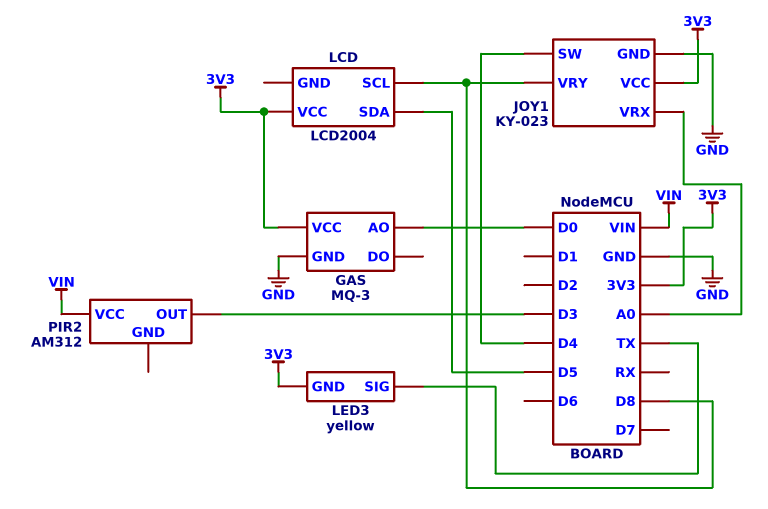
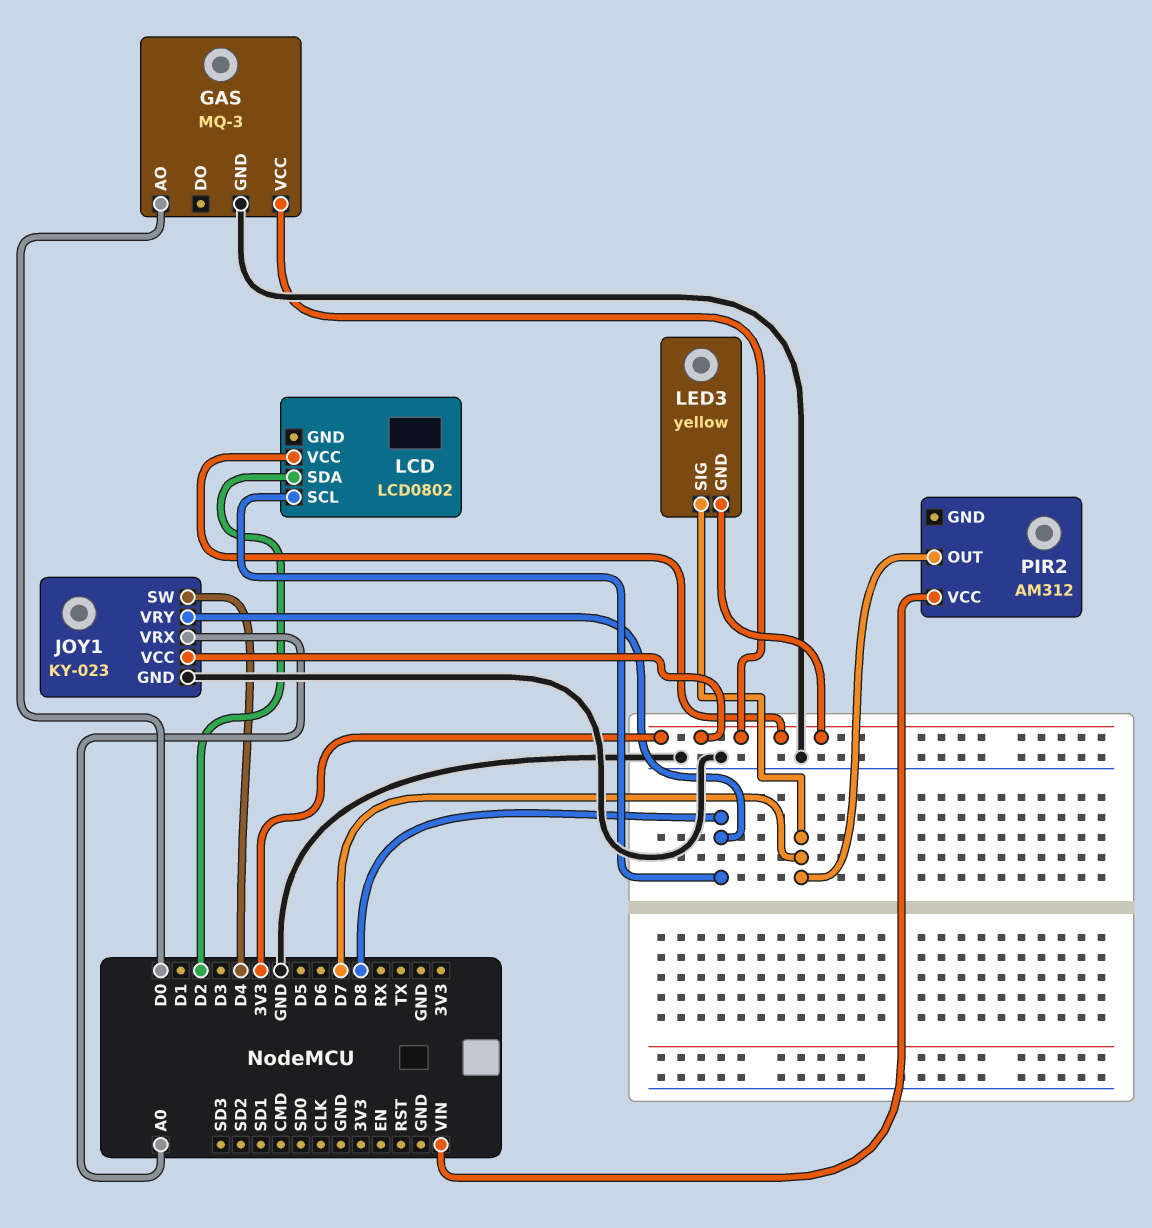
LCD: LCD2004 -> LCD0802
LCD pin SDA: D5 -> D2
LED3 pin SIG: TX -> D7
PIR2 pin OUT: D3 -> D7

